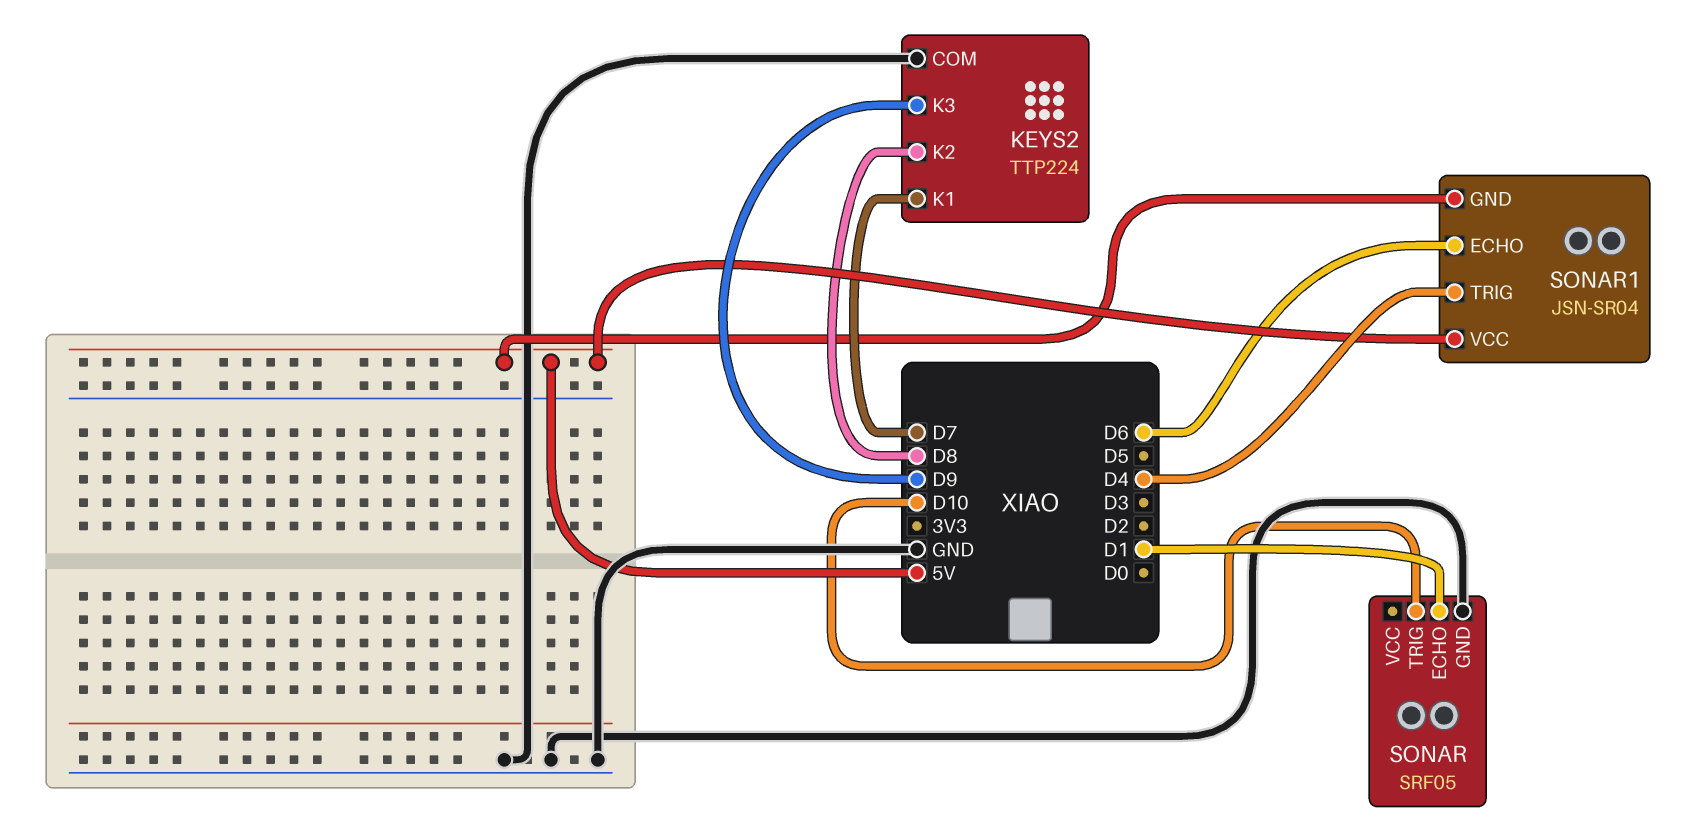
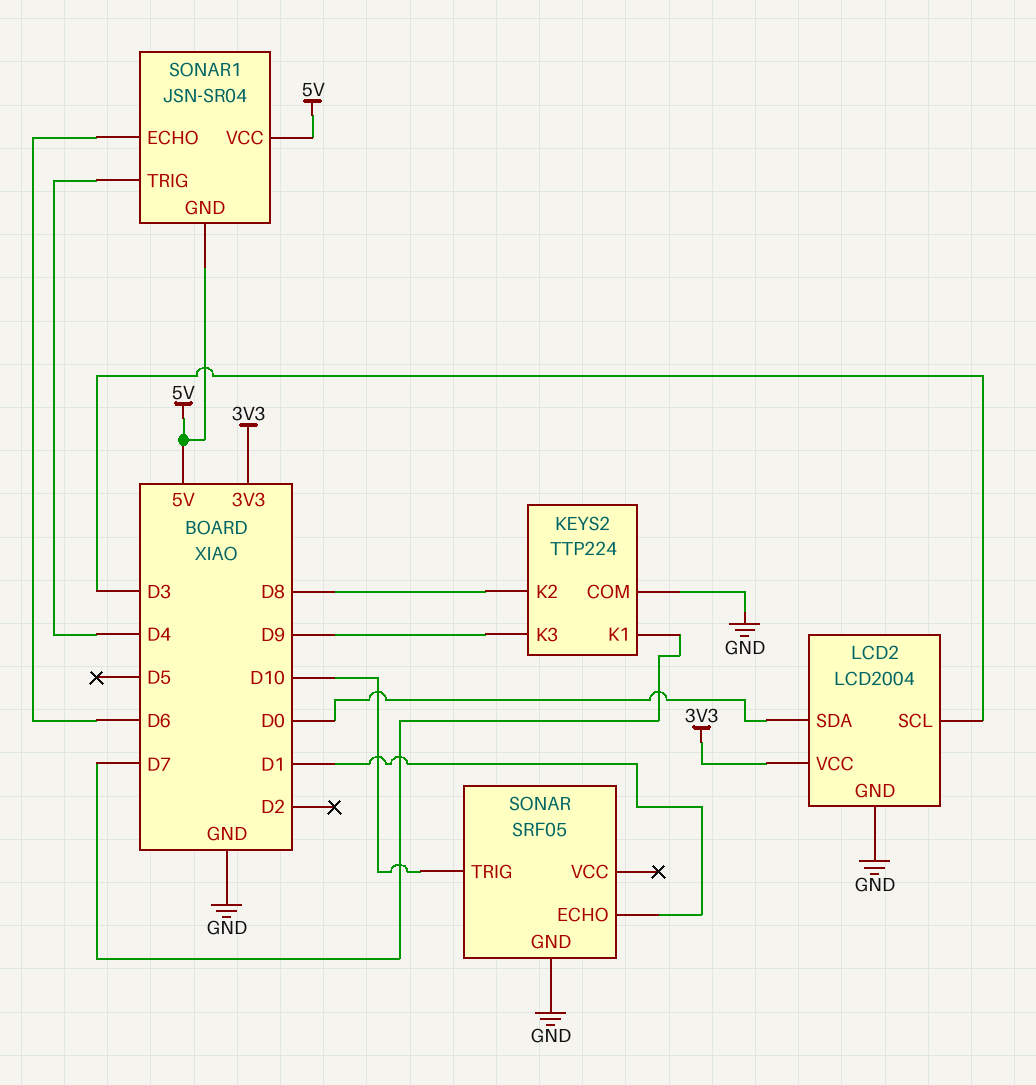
LCD2: none -> LCD2004
LCD2 pin GND: none -> GND
LCD2 pin SCL: none -> D3
LCD2 pin SDA: none -> D0
LCD2 pin VCC: none -> 3V3

